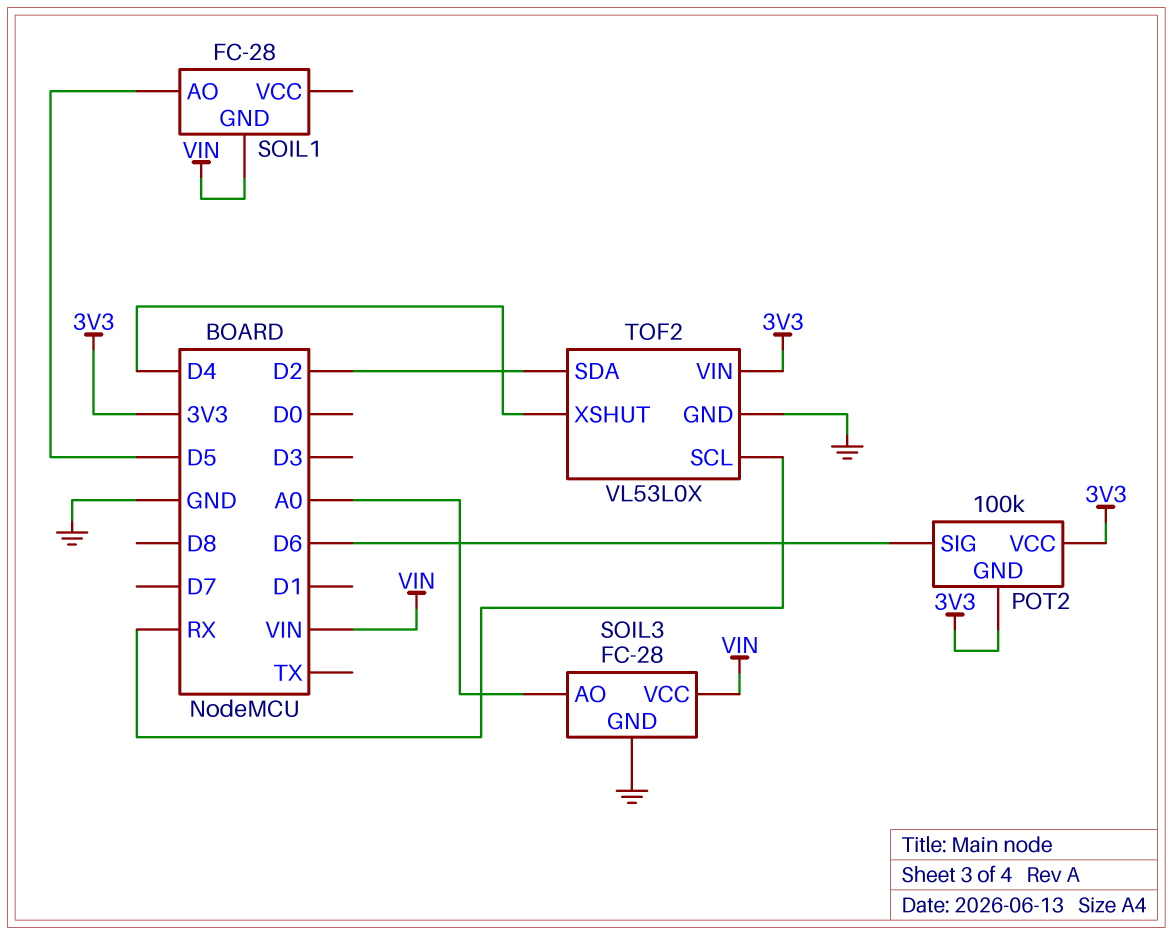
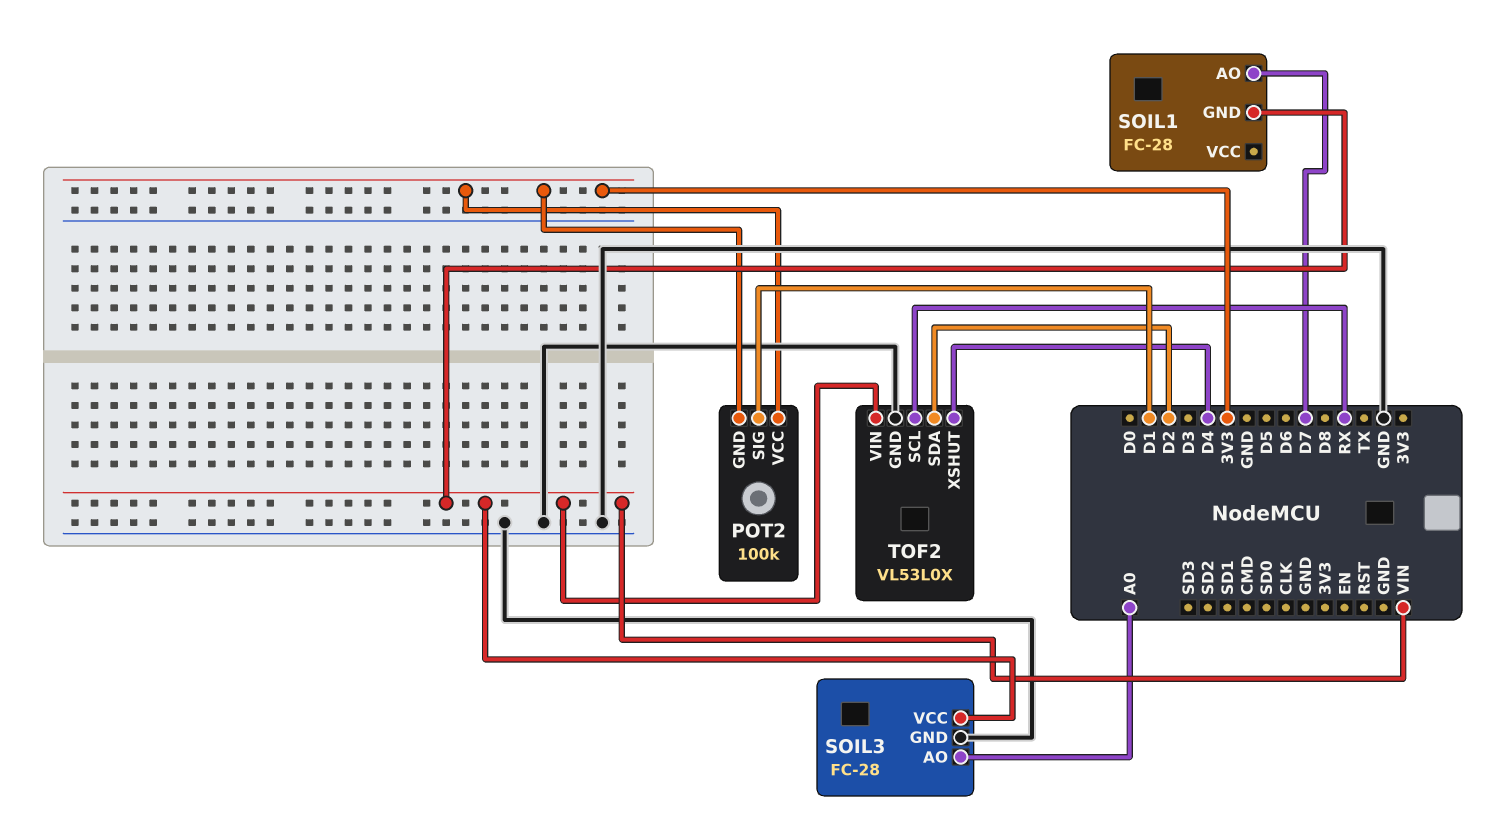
POT2 pin SIG: D6 -> D1
SOIL1 pin AO: D5 -> D7
TOF2 pin VIN: 3V3 -> VIN

